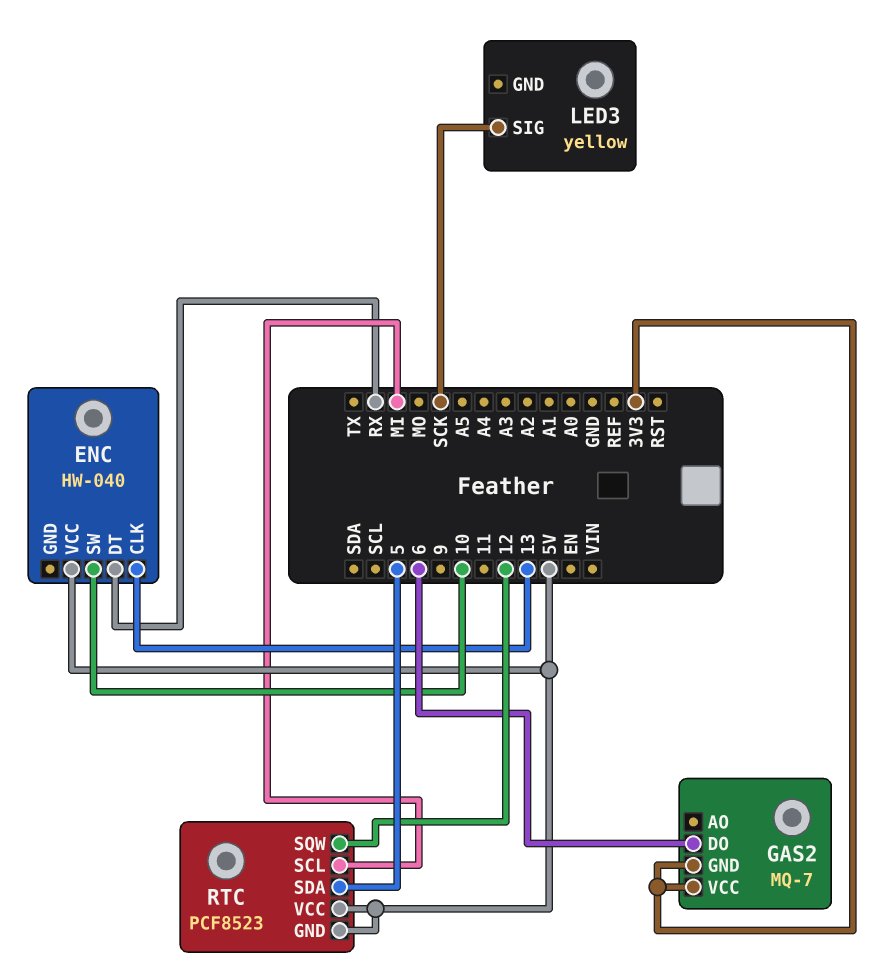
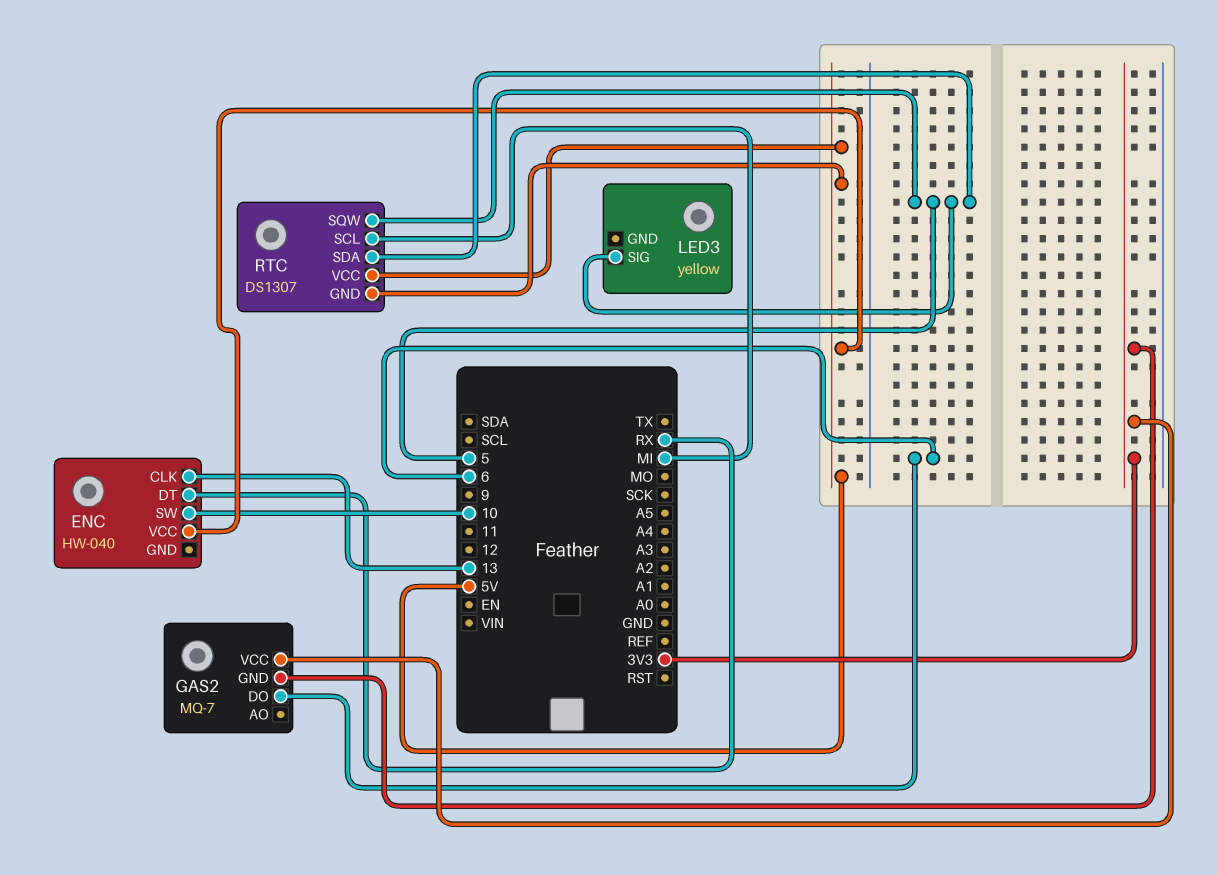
LED3 pin SIG: SCK -> 5
RTC: PCF8523 -> DS1307
RTC pin SQW: 12 -> 5

